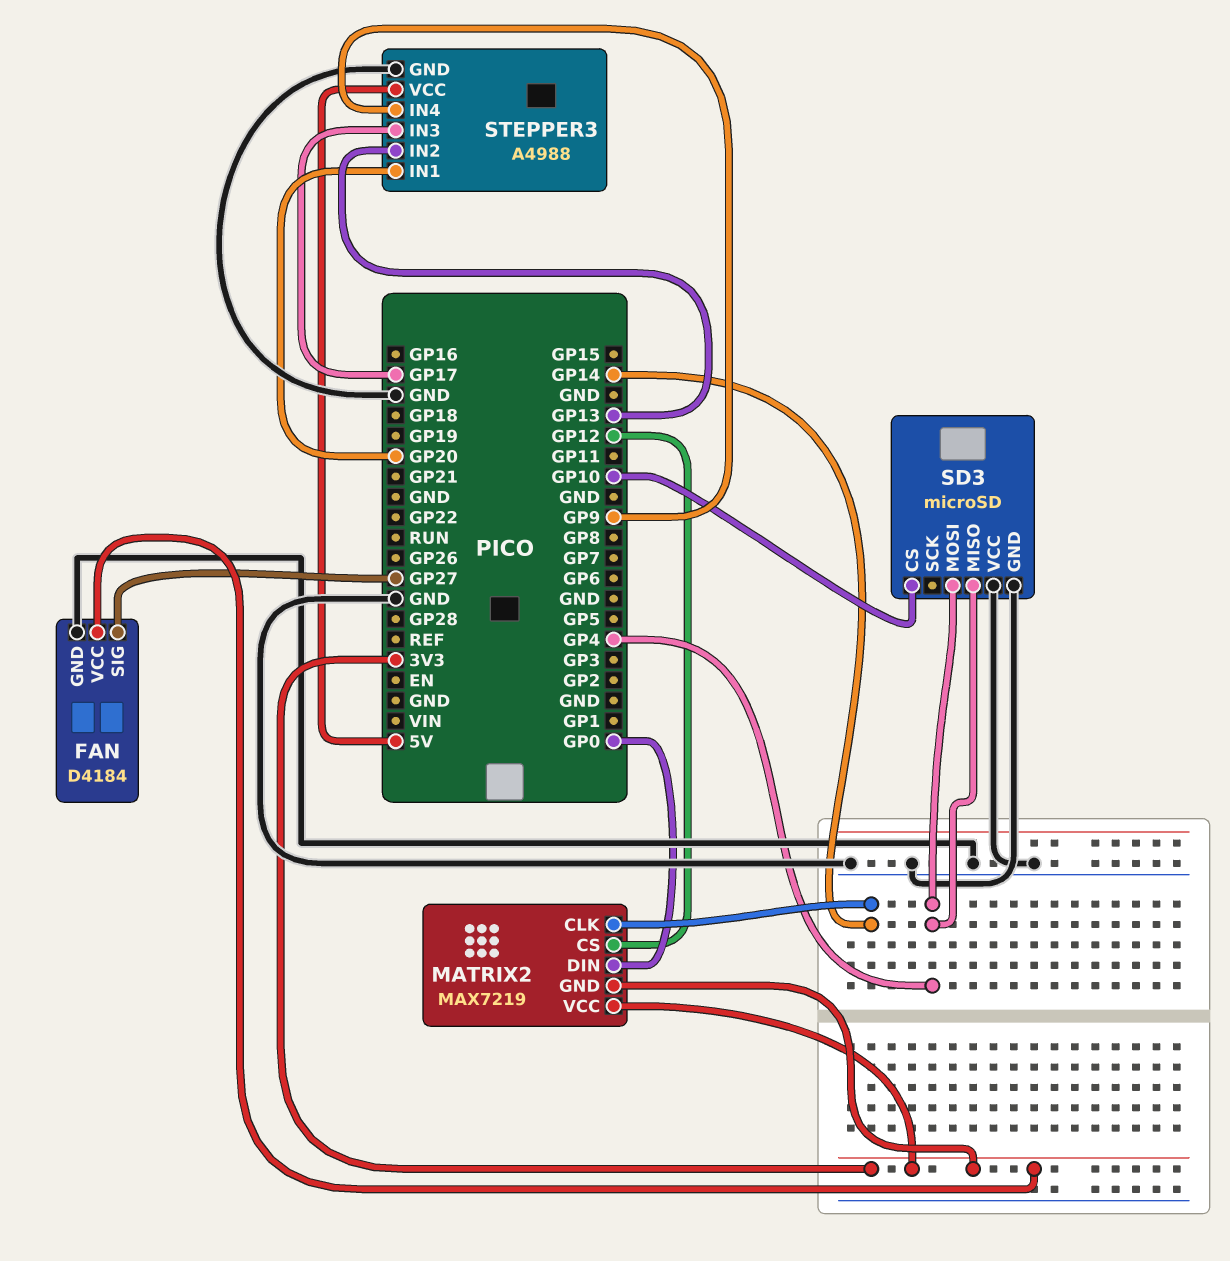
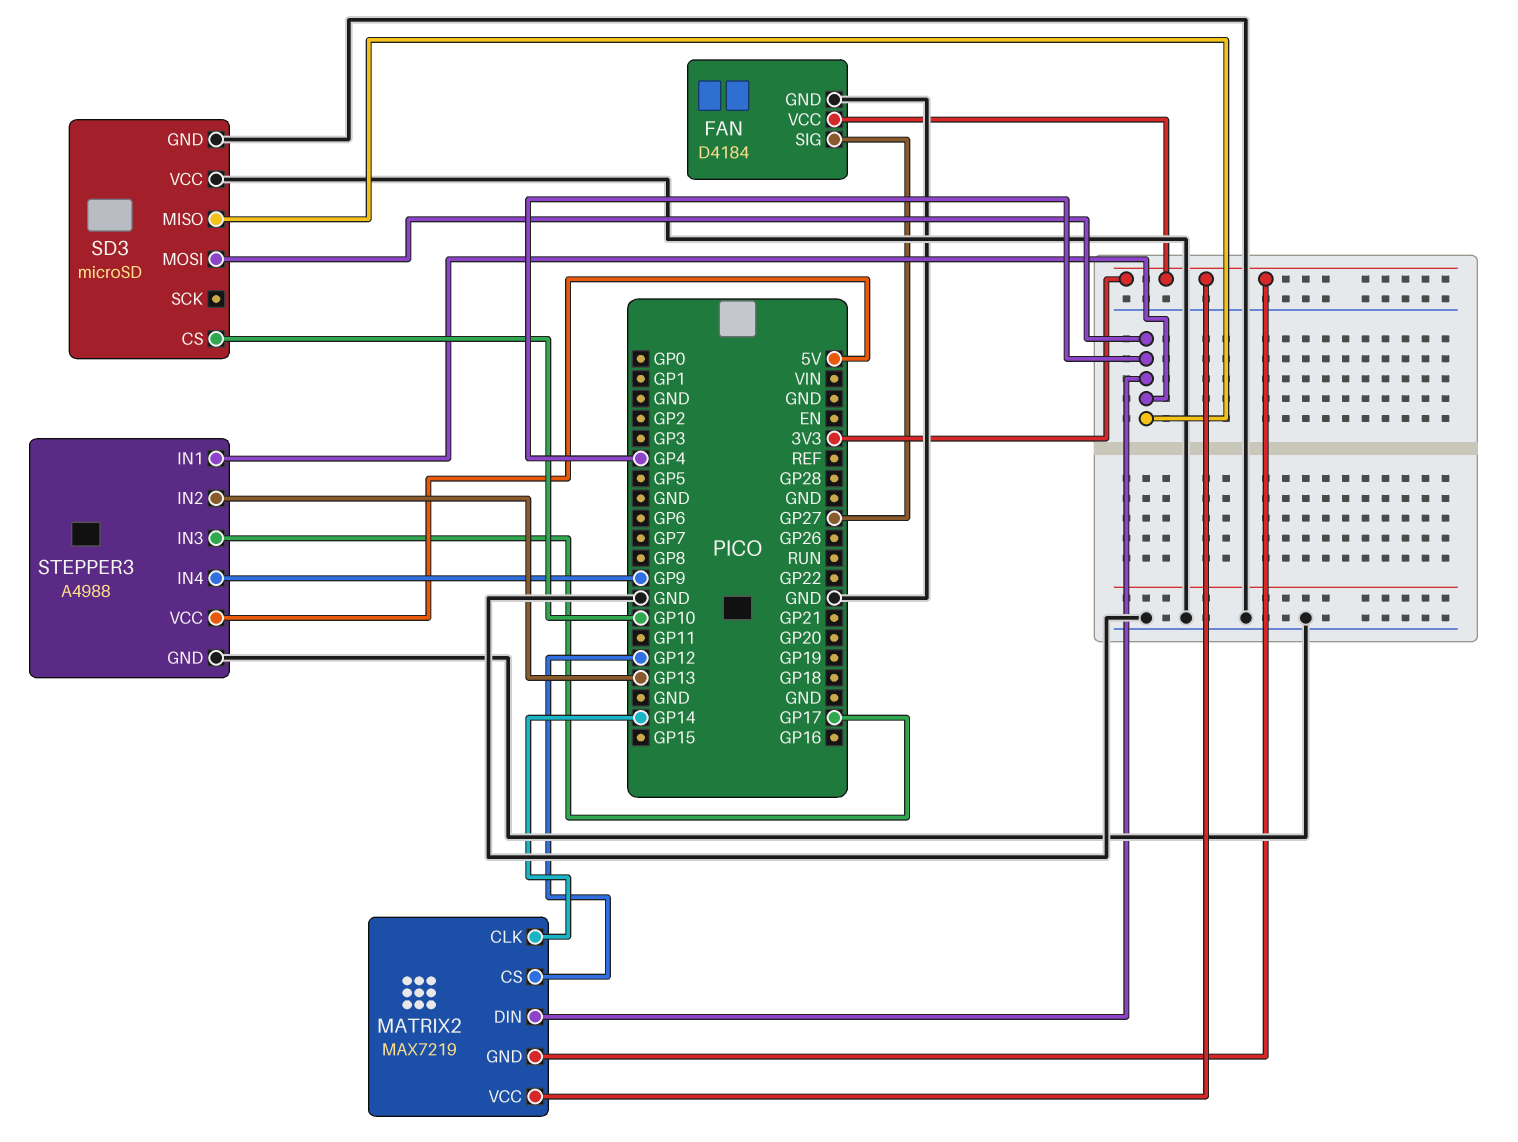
MATRIX2 pin DIN: GP0 -> GP4
STEPPER3 pin IN1: GP20 -> GP4

